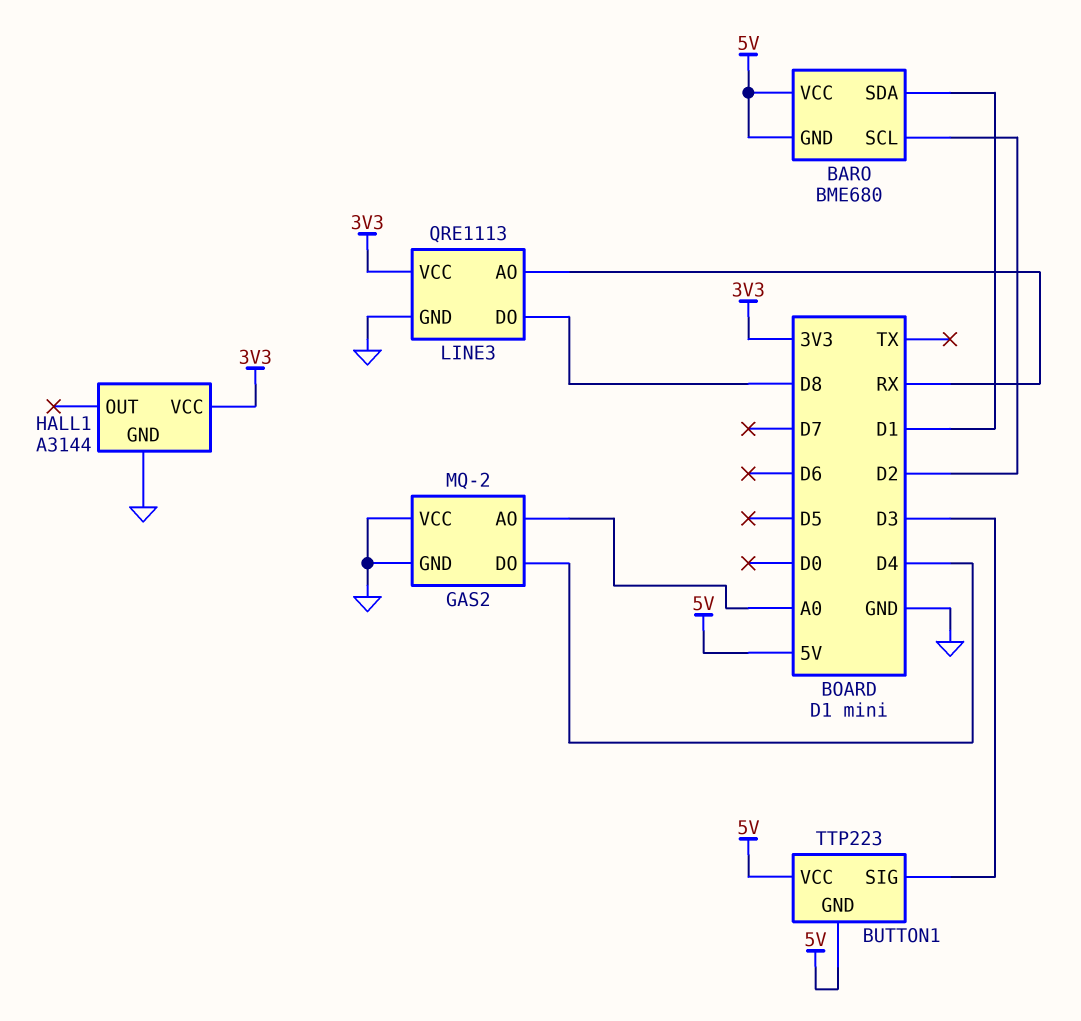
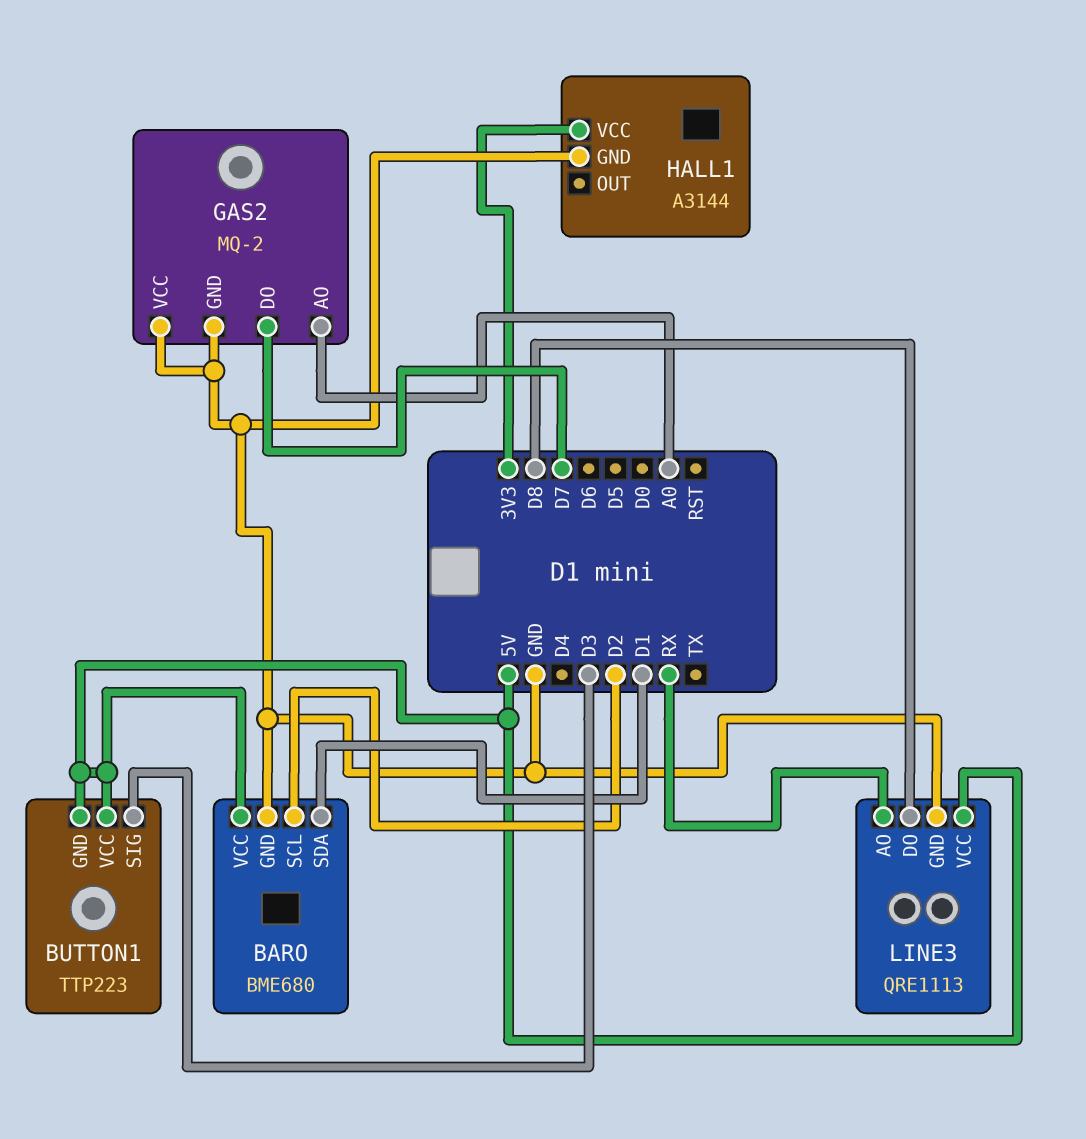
BARO pin GND: 5V -> GND
GAS2 pin DO: D4 -> D7
LINE3 pin VCC: 3V3 -> 5V

